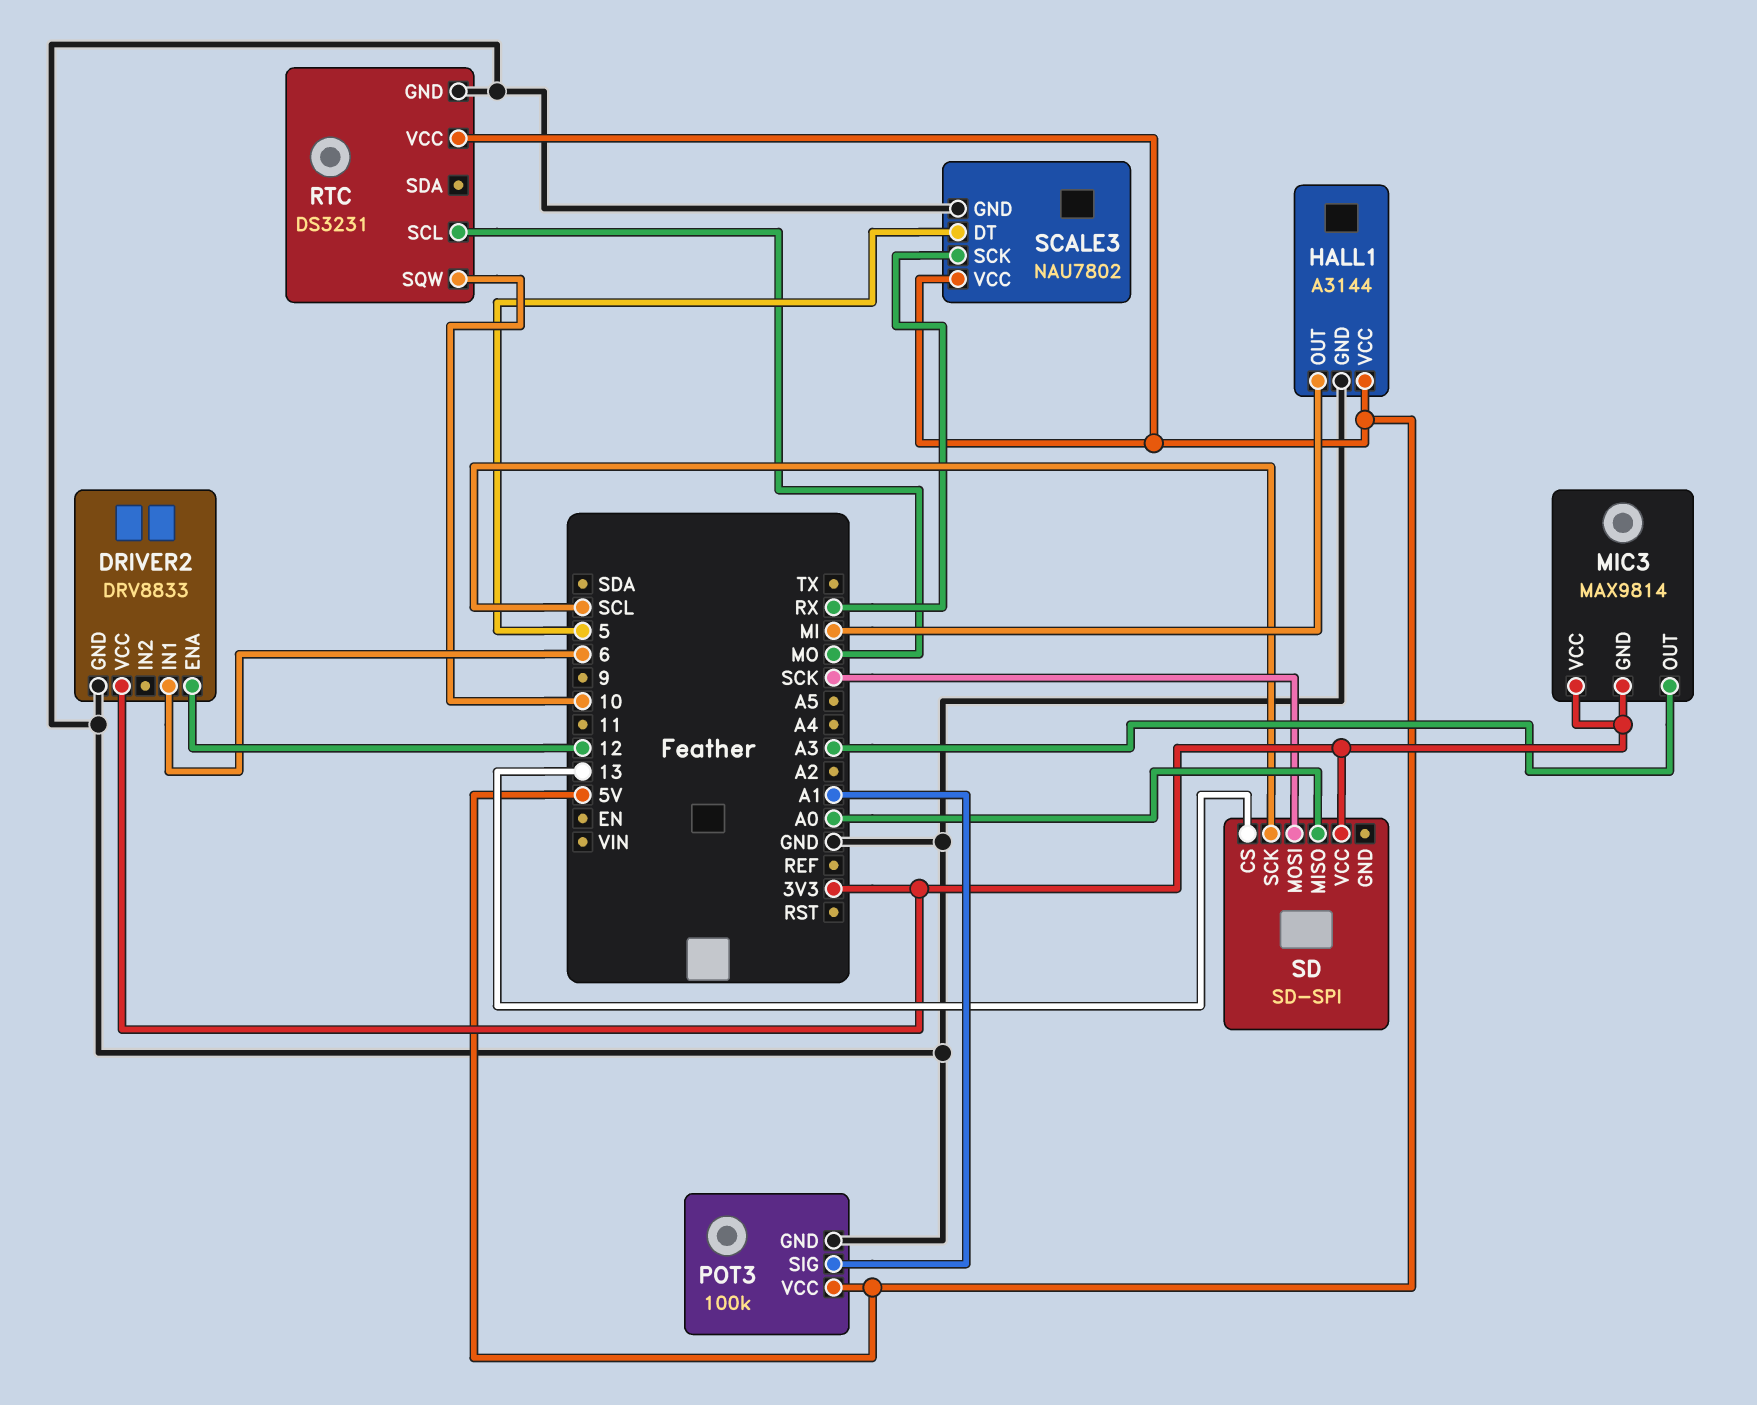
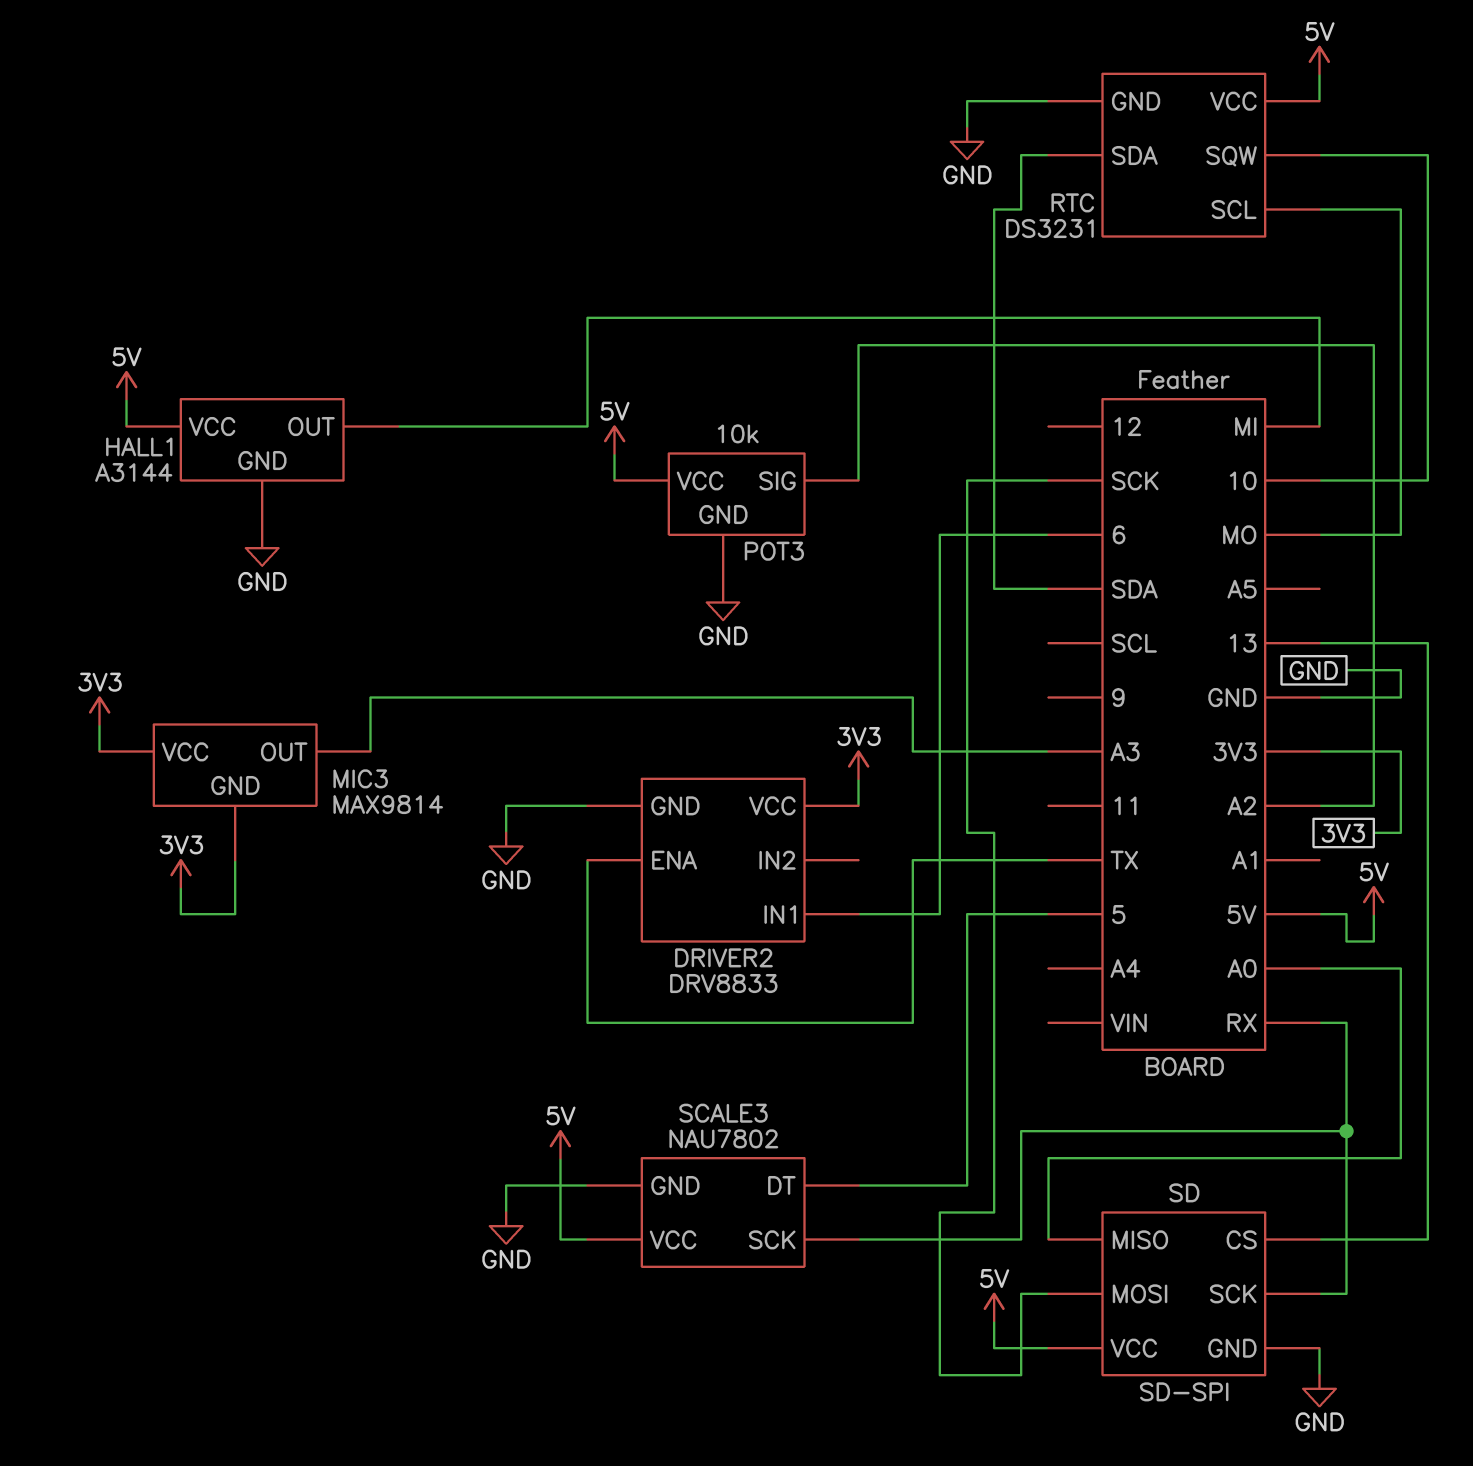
DRIVER2 pin ENA: 12 -> TX
POT3: 100k -> 10k
POT3 pin SIG: A1 -> A2
RTC pin SDA: none -> SDA
SD pin GND: none -> GND
SD pin SCK: SCL -> RX
SD pin VCC: 3V3 -> 5V

